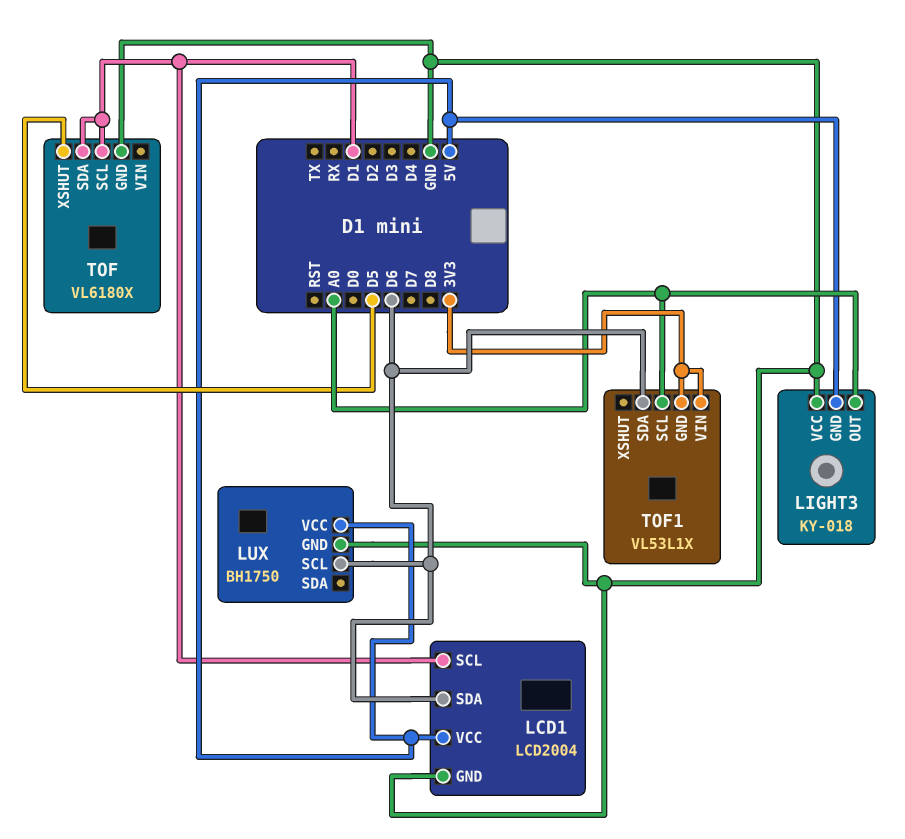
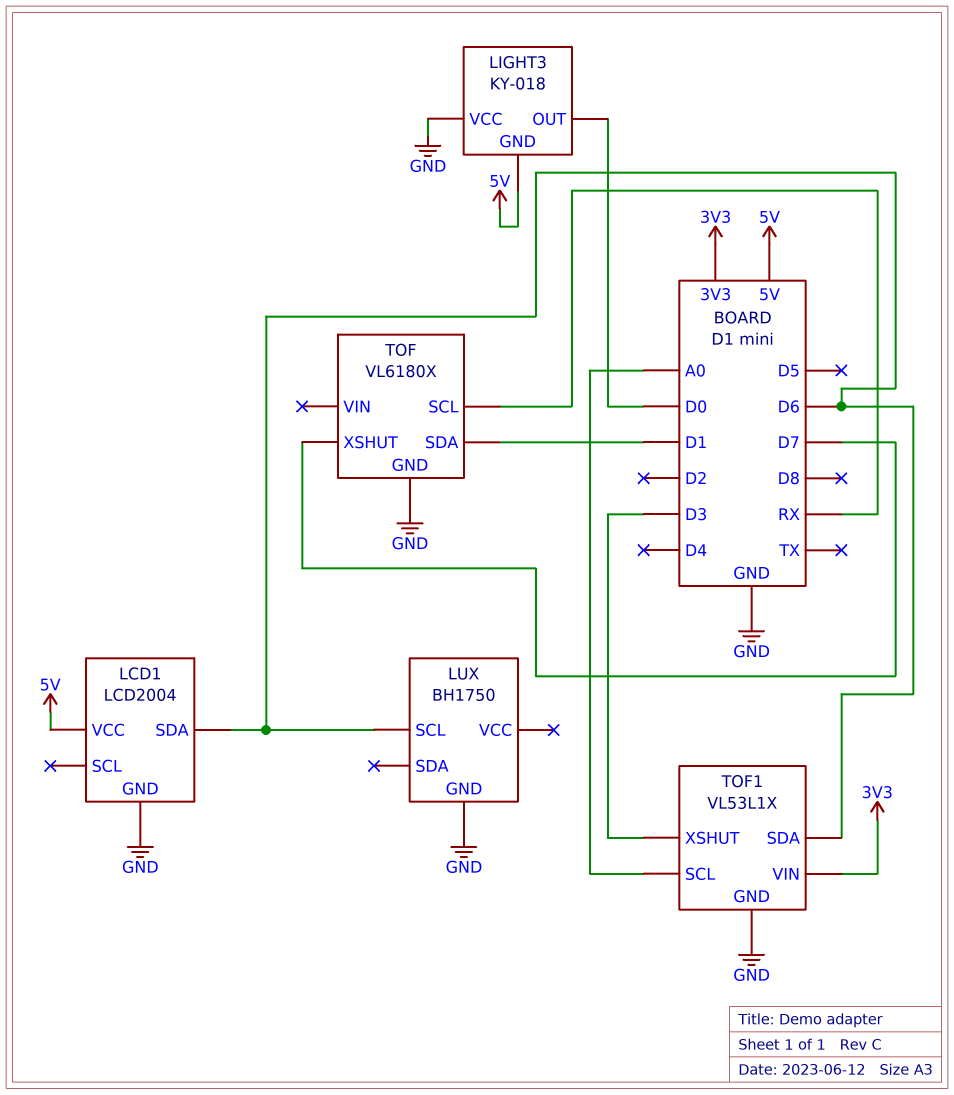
LCD1 pin SCL: D1 -> none
LIGHT3 pin OUT: A0 -> D0
LUX pin VCC: 5V -> none
TOF pin SCL: D1 -> RX
TOF pin XSHUT: D5 -> D7
TOF1 pin GND: 3V3 -> GND
TOF1 pin XSHUT: none -> D3

